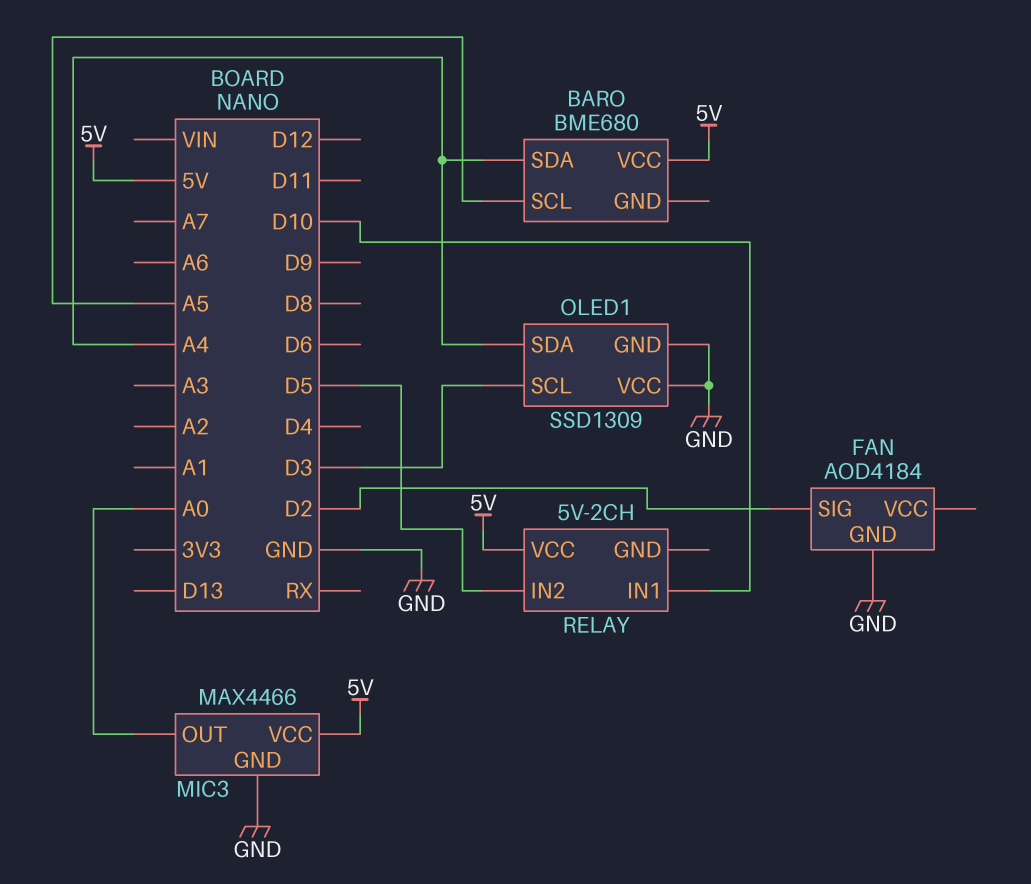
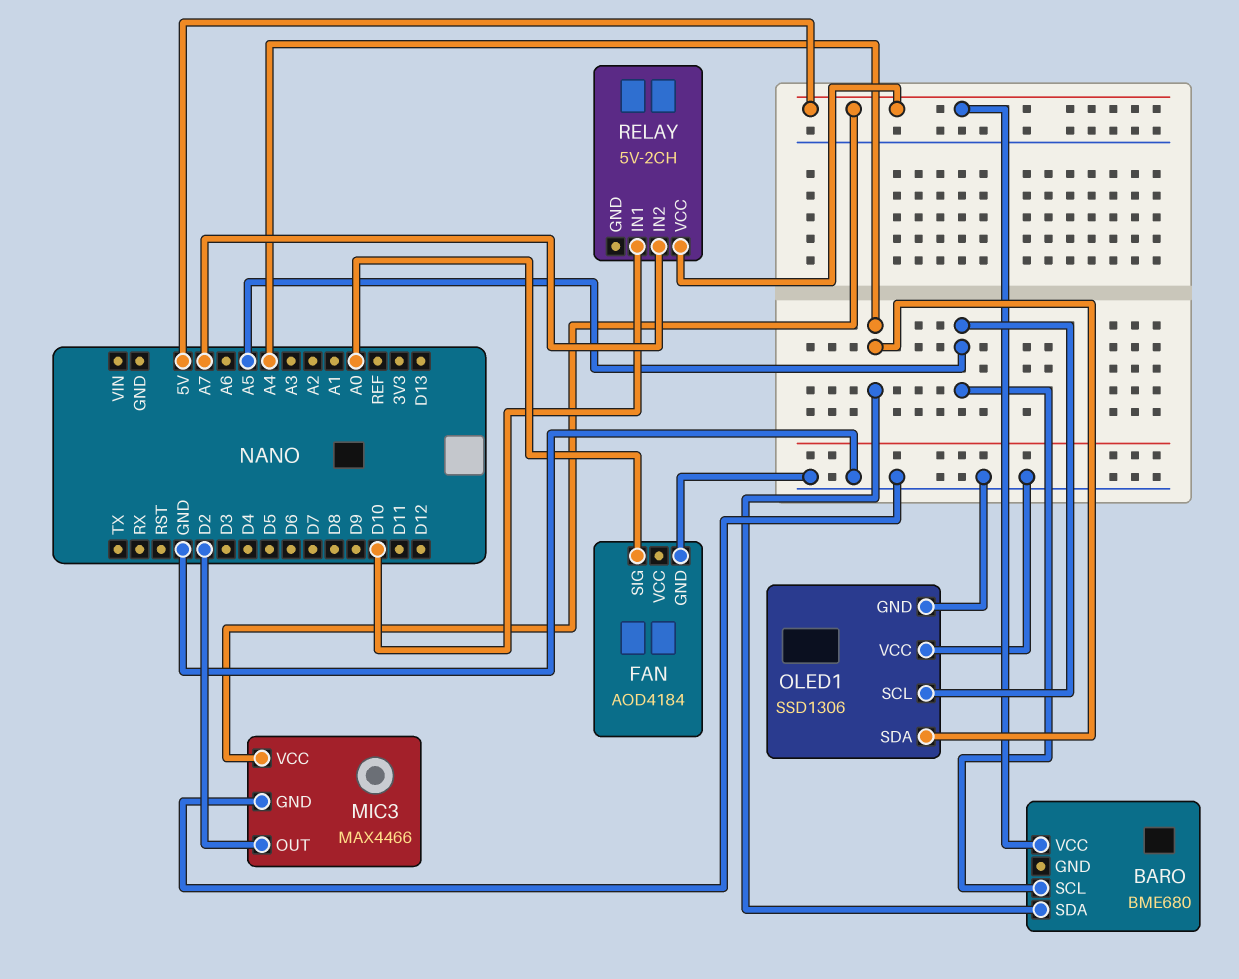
FAN pin SIG: D2 -> A0
MIC3 pin OUT: A0 -> D2
OLED1: SSD1309 -> SSD1306
OLED1 pin SCL: D3 -> A5
RELAY pin IN2: D5 -> A7

